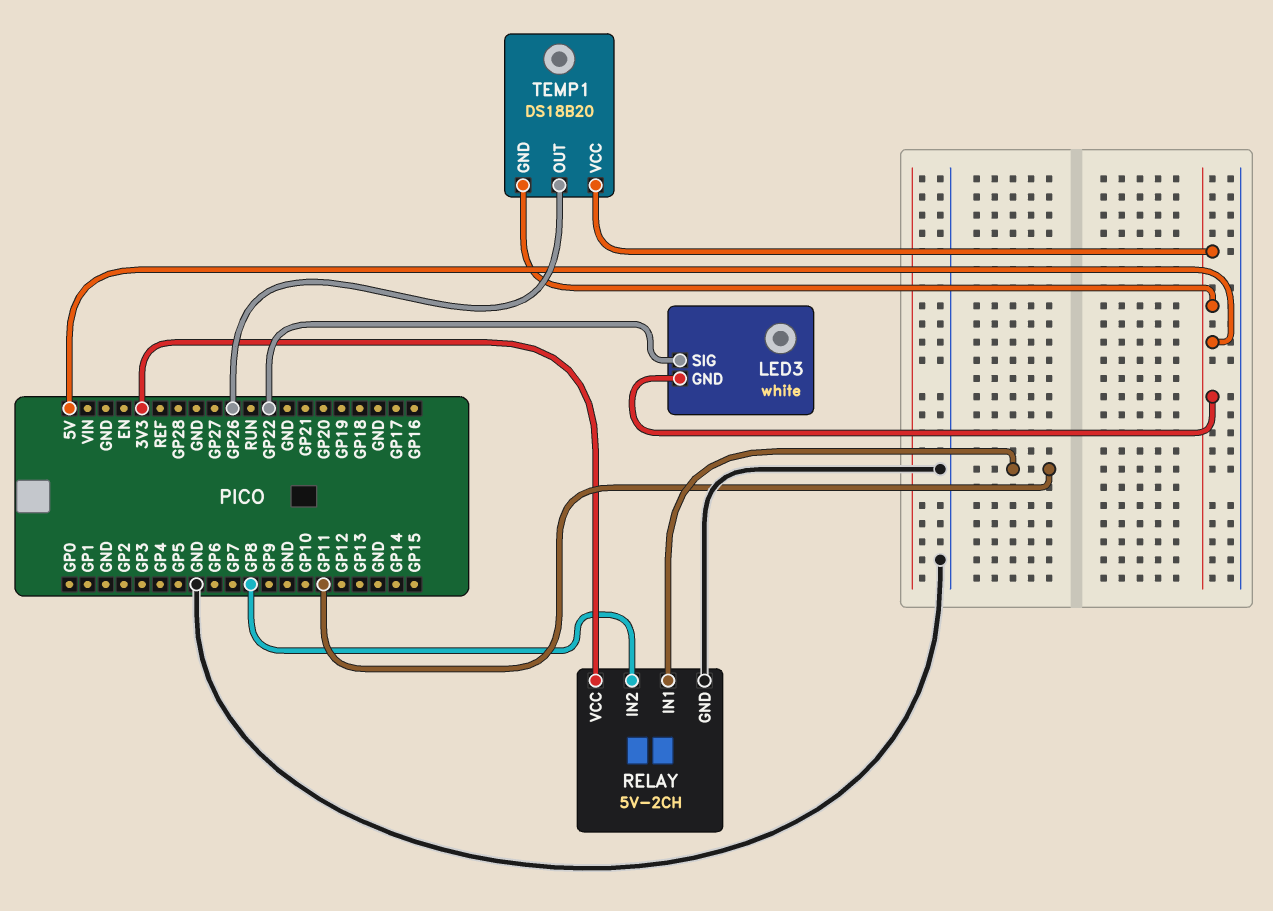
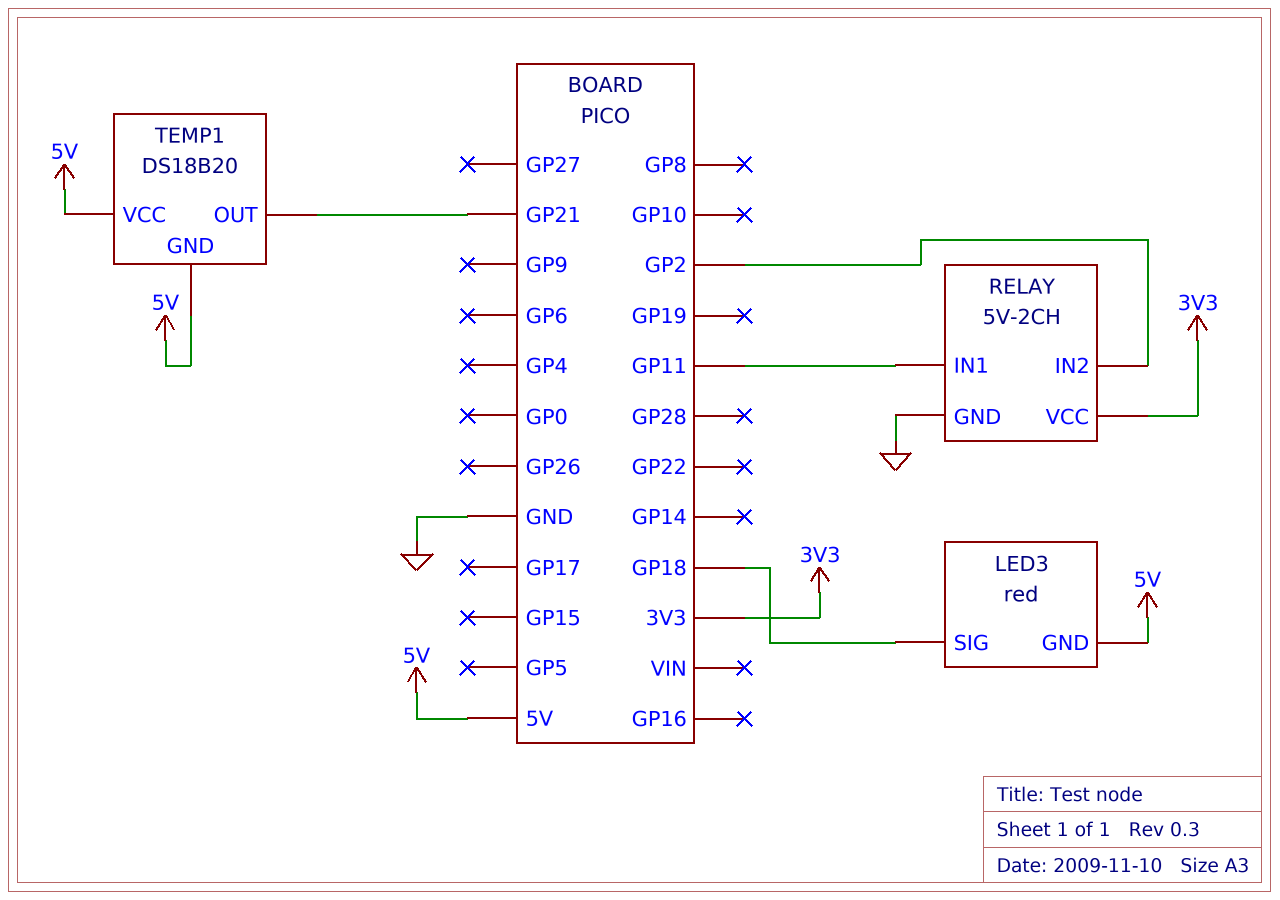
LED3: white -> red
LED3 pin SIG: GP22 -> GP18
RELAY pin IN2: GP8 -> GP2
TEMP1 pin OUT: GP26 -> GP21

